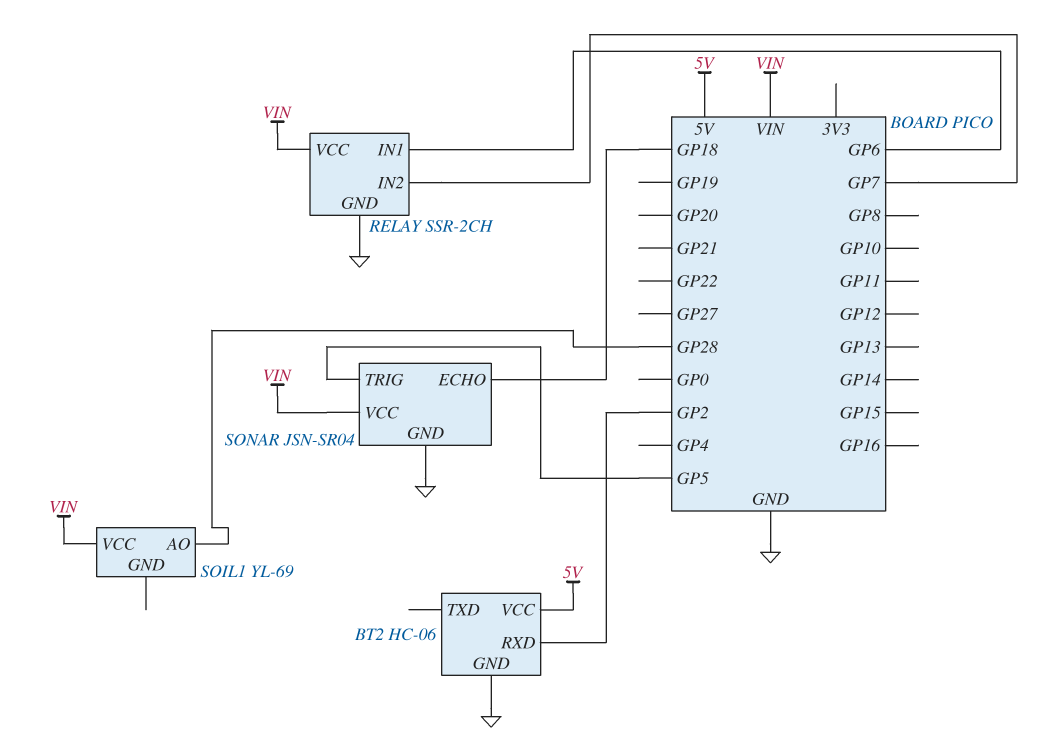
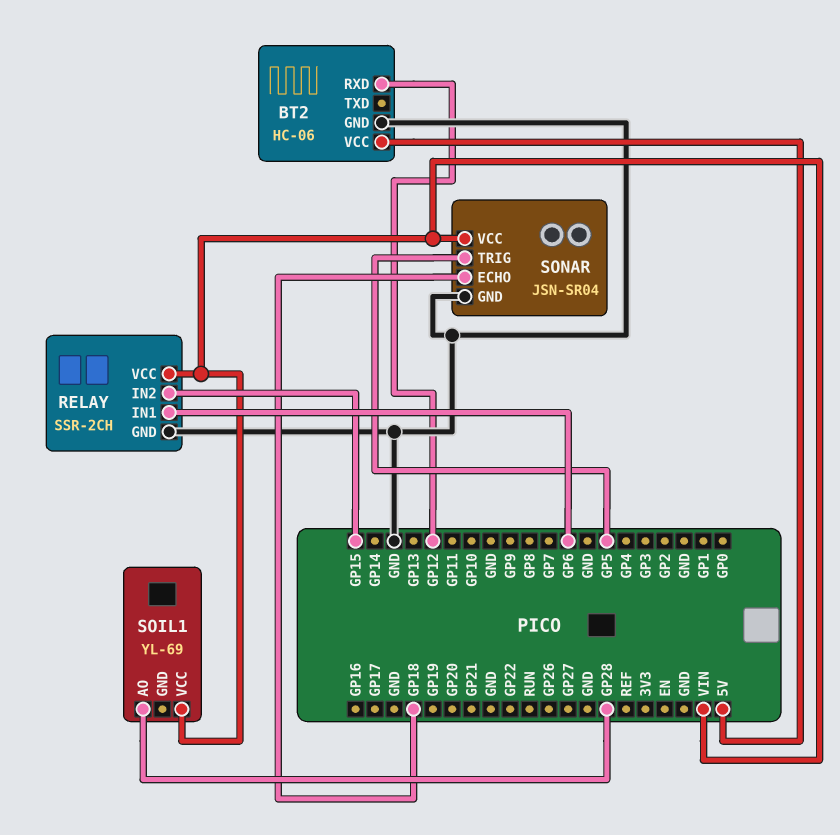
BT2 pin RXD: GP2 -> GP12
RELAY pin IN2: GP7 -> GP15

